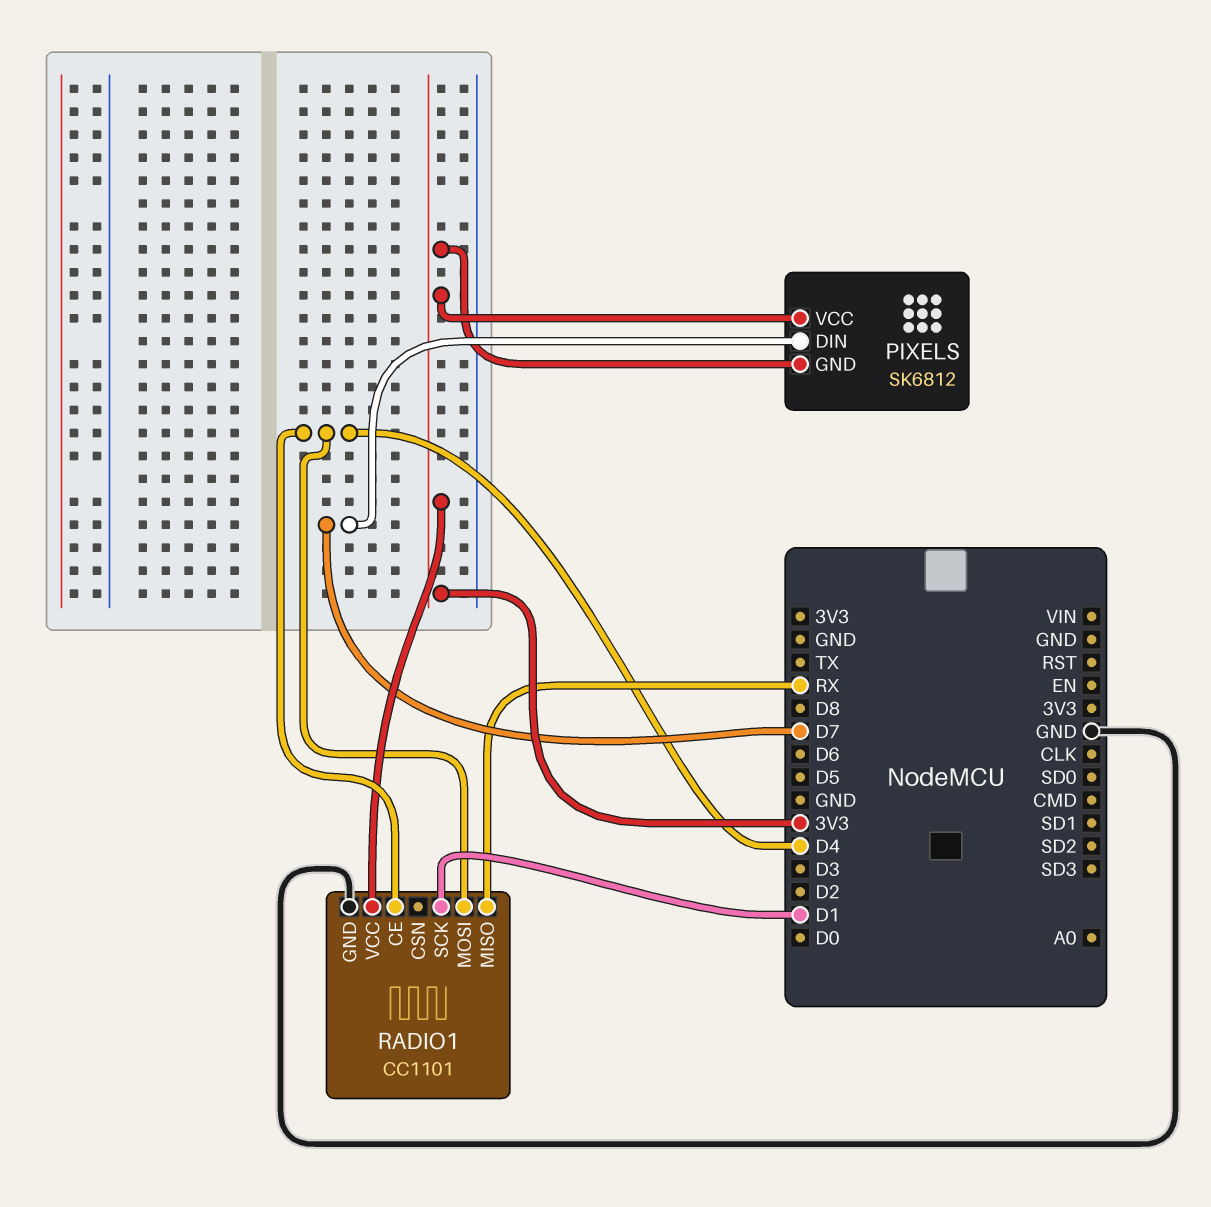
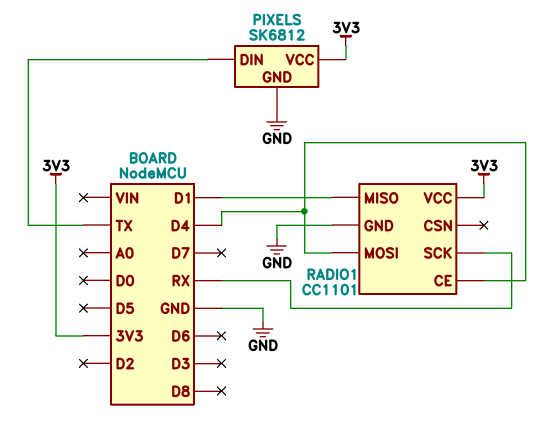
PIXELS pin DIN: D7 -> TX
PIXELS pin GND: 3V3 -> GND
RADIO1 pin MISO: RX -> D1
RADIO1 pin SCK: D1 -> RX

